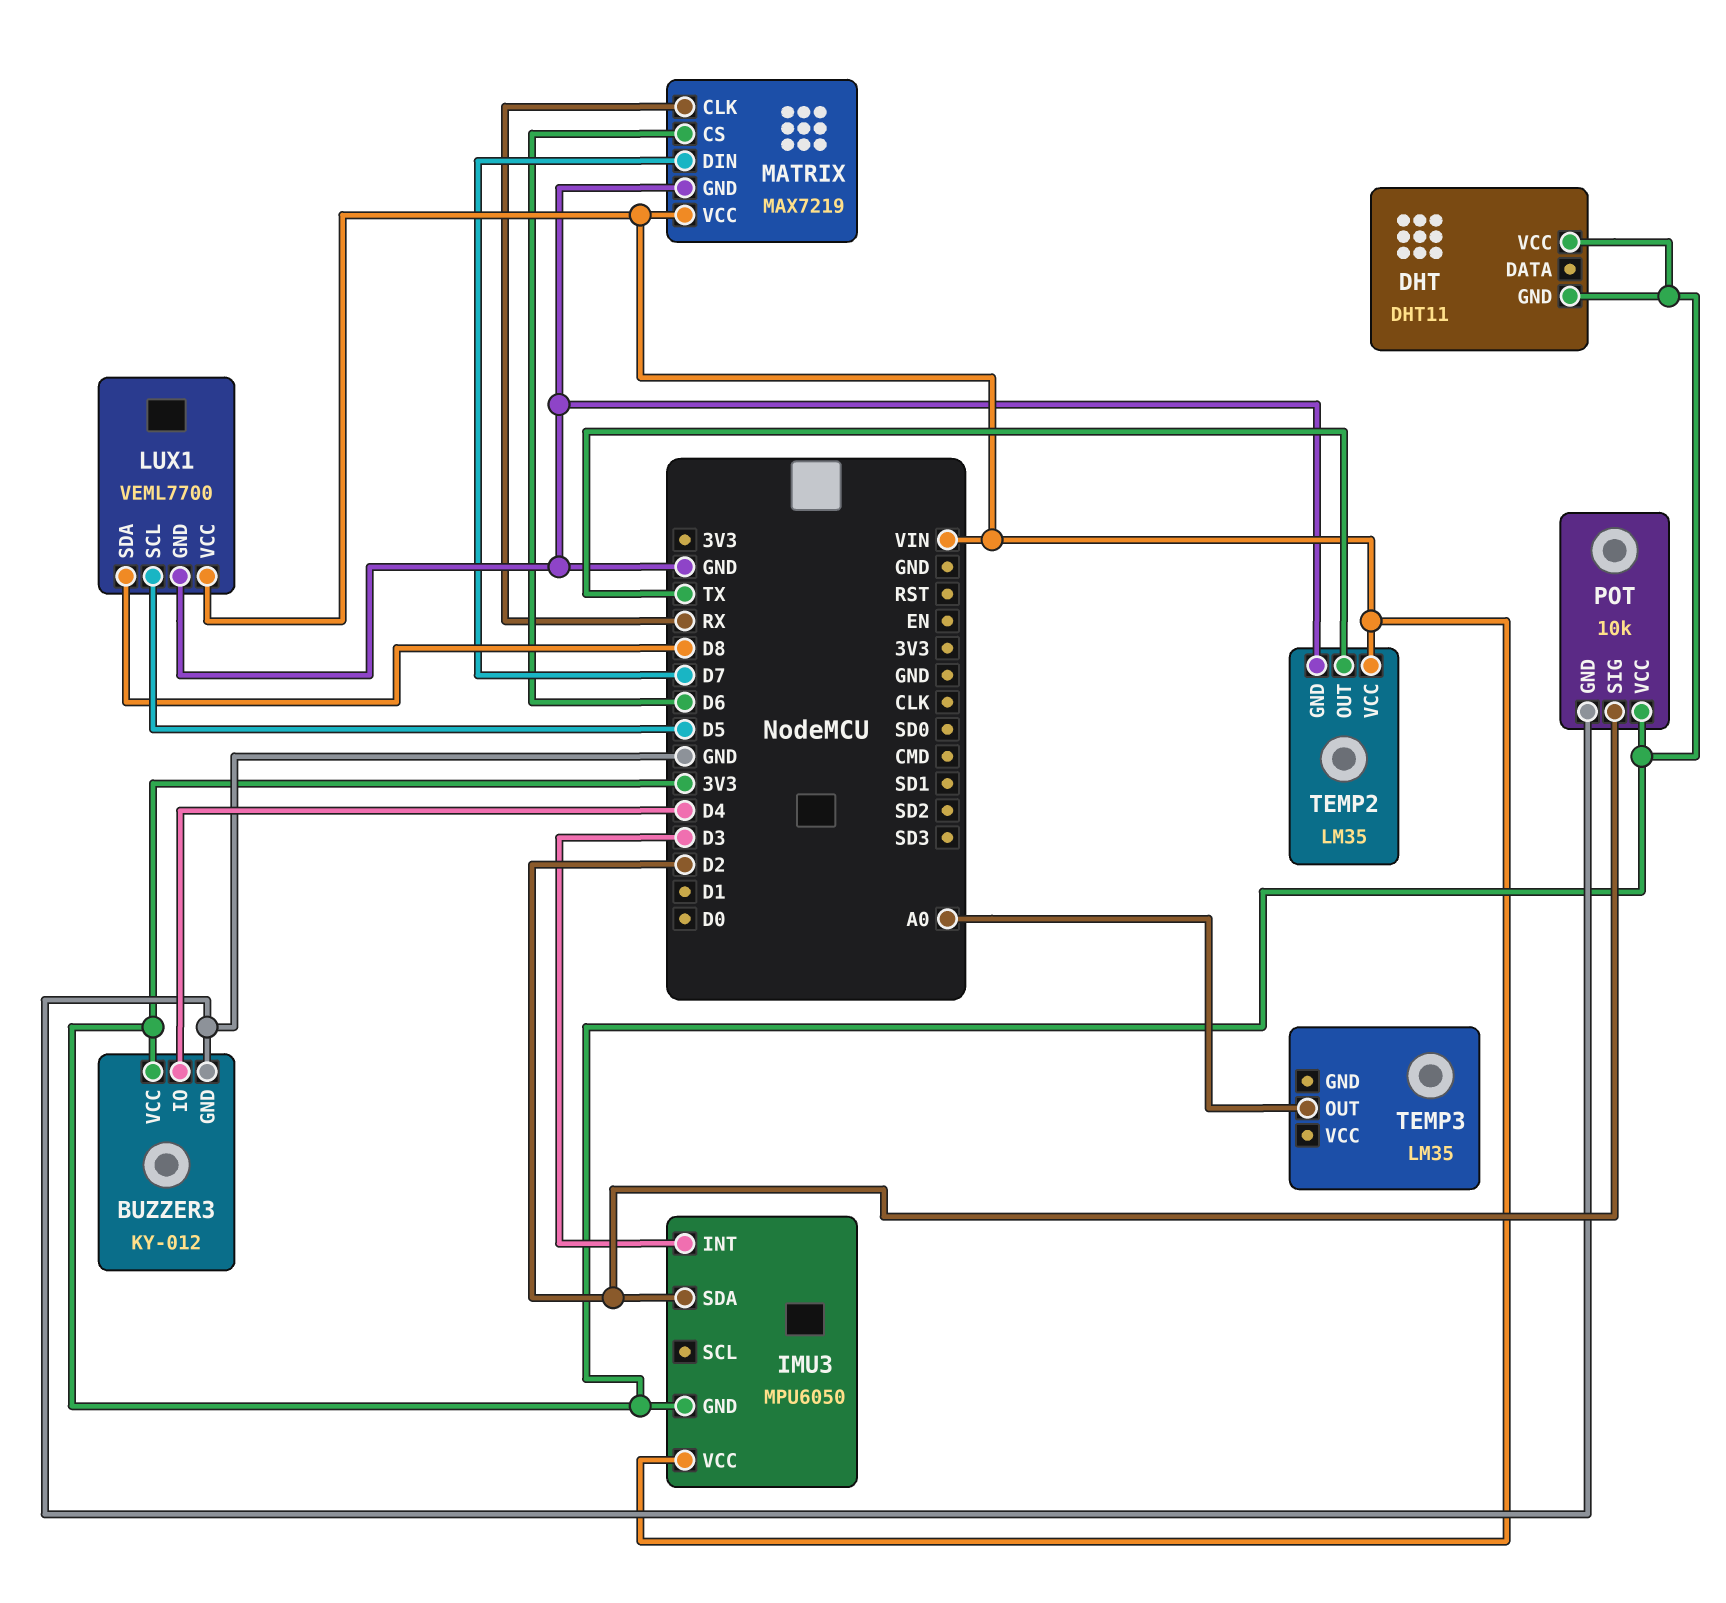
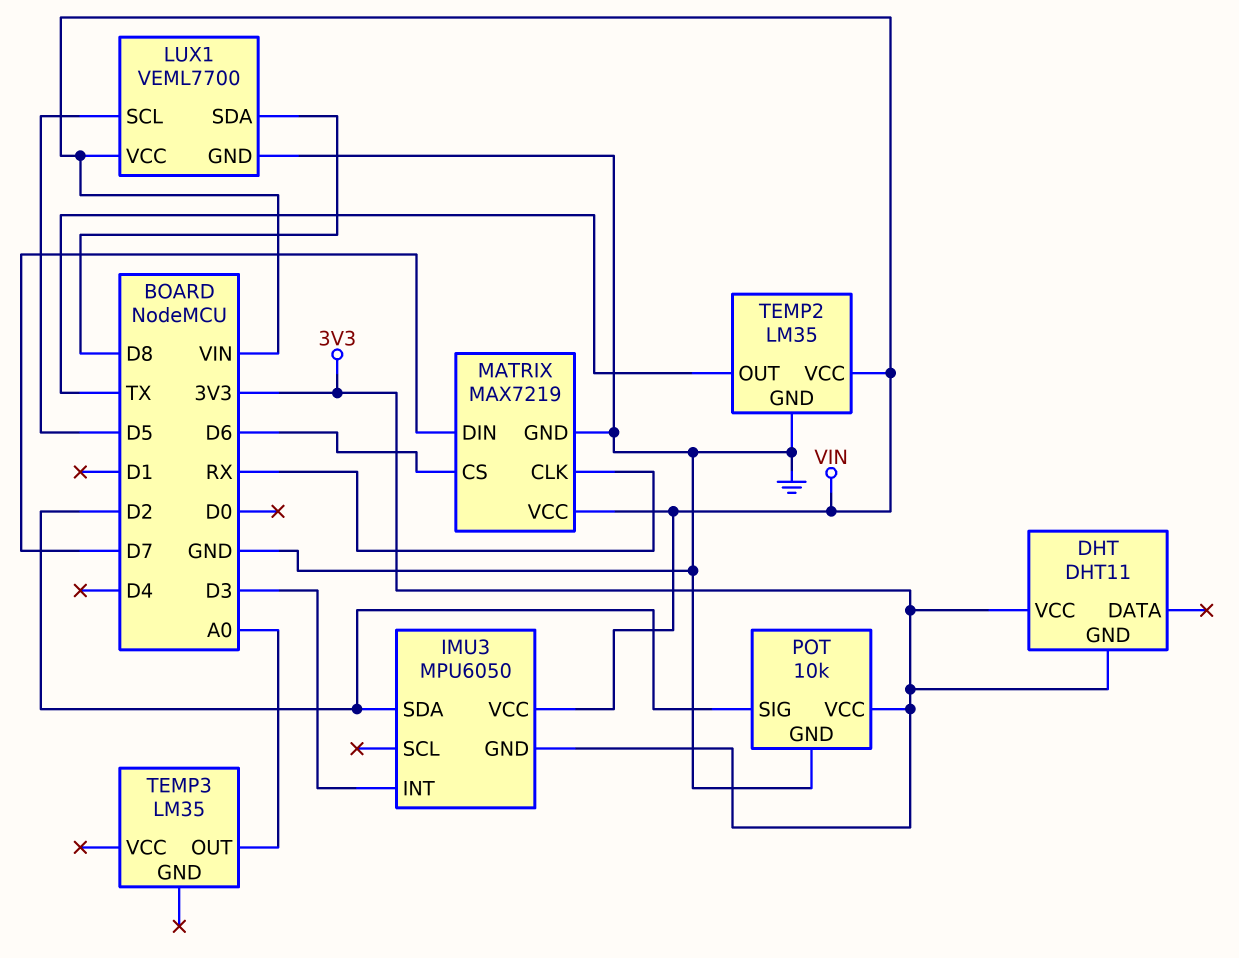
BUZZER3: KY-012 -> none
BUZZER3 pin GND: GND -> none
BUZZER3 pin IO: D4 -> none
BUZZER3 pin VCC: 3V3 -> none

